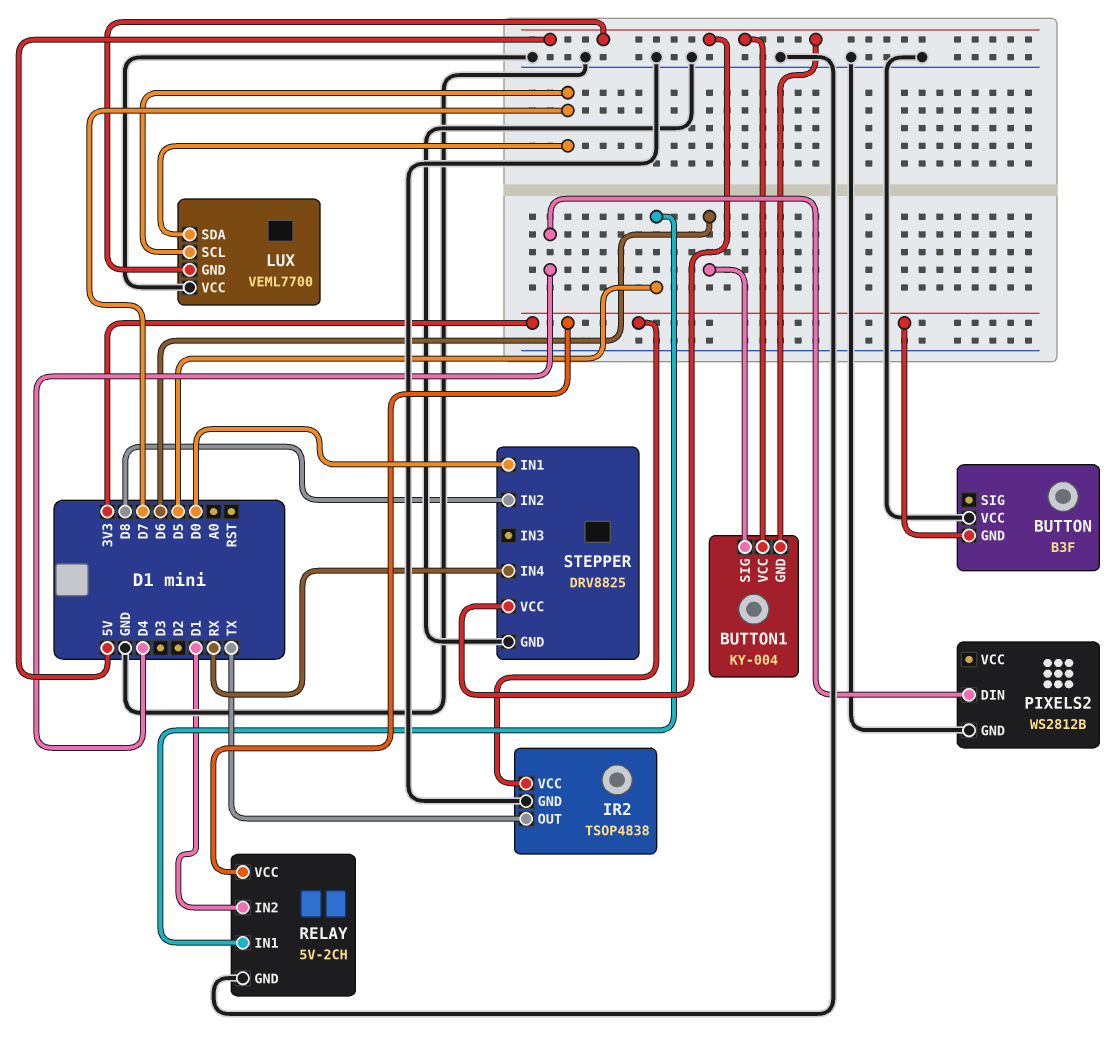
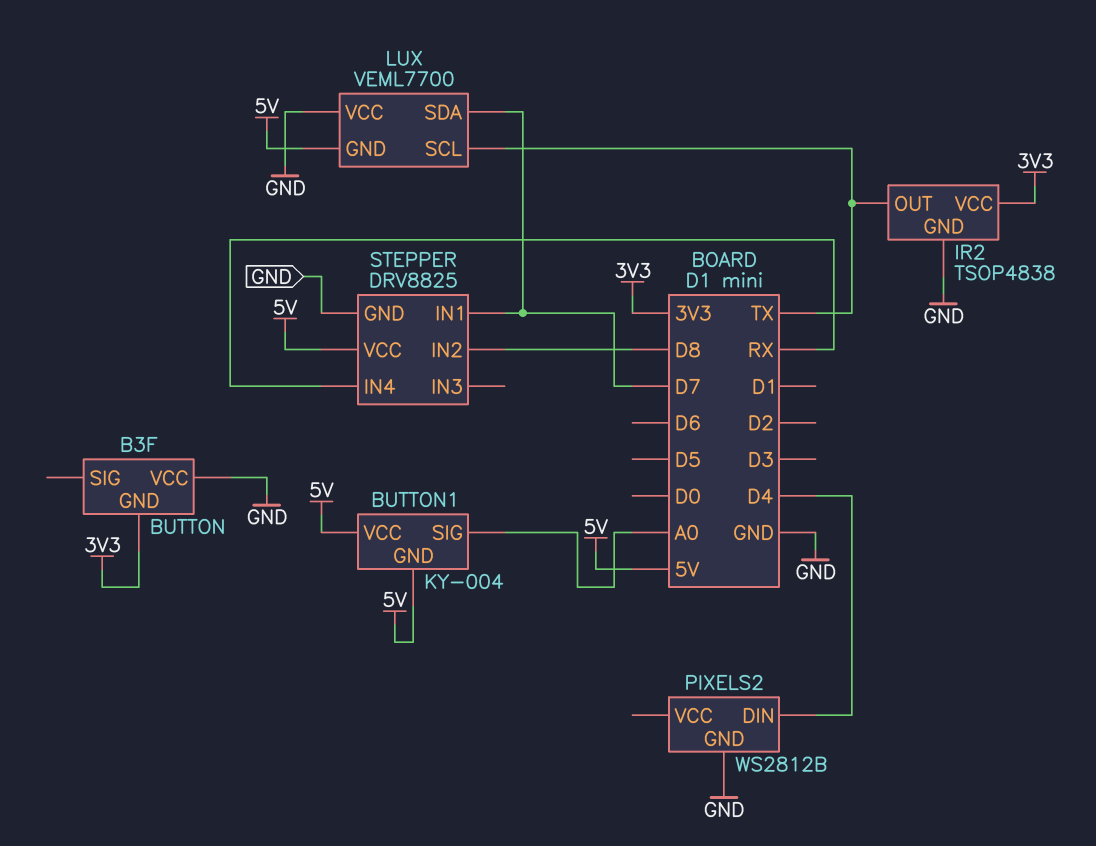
BUTTON1 pin SIG: D6 -> A0
LUX pin SCL: D7 -> TX
RELAY: 5V-2CH -> none
RELAY pin GND: GND -> none
RELAY pin IN1: D5 -> none
RELAY pin IN2: D1 -> none
RELAY pin VCC: 3V3 -> none
STEPPER pin IN1: D0 -> D7

